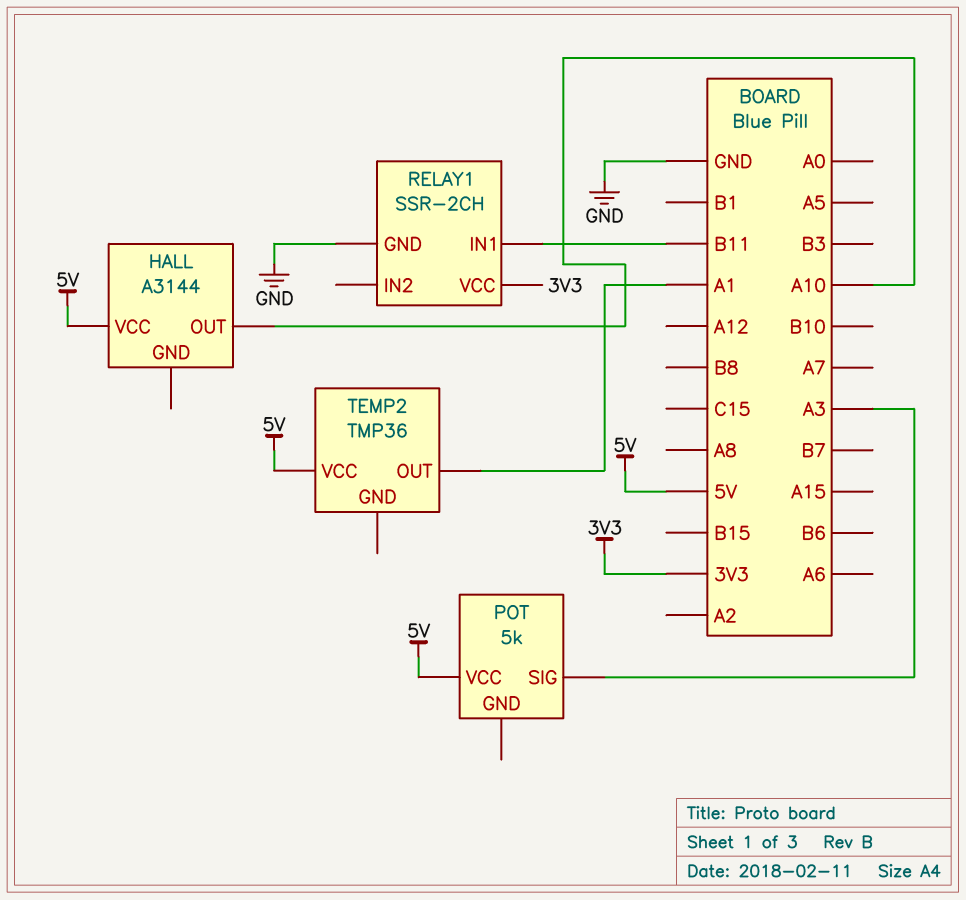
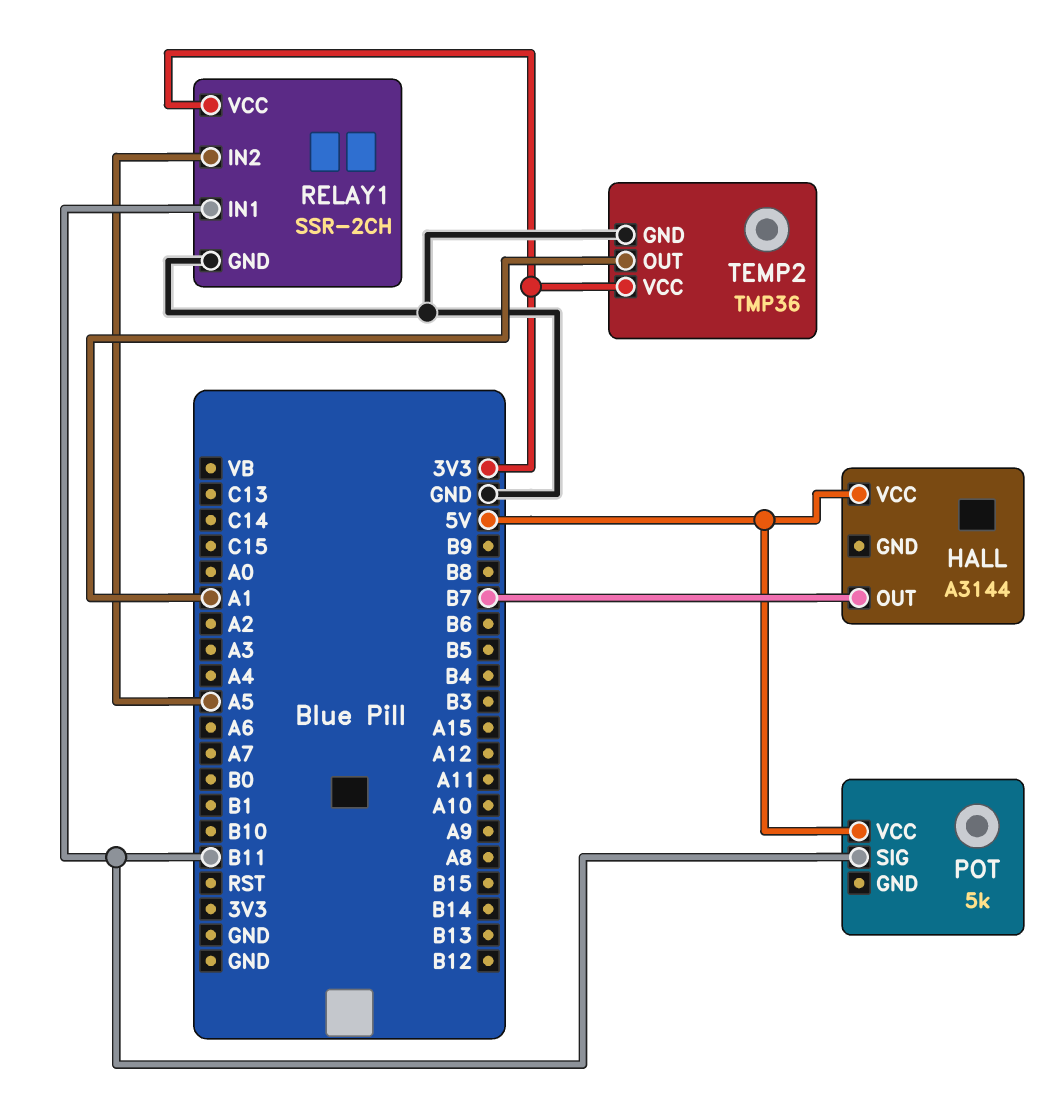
HALL pin OUT: A10 -> B7
POT pin SIG: A3 -> B11
RELAY1 pin IN2: none -> A5
TEMP2 pin GND: none -> GND
TEMP2 pin VCC: 5V -> 3V3

